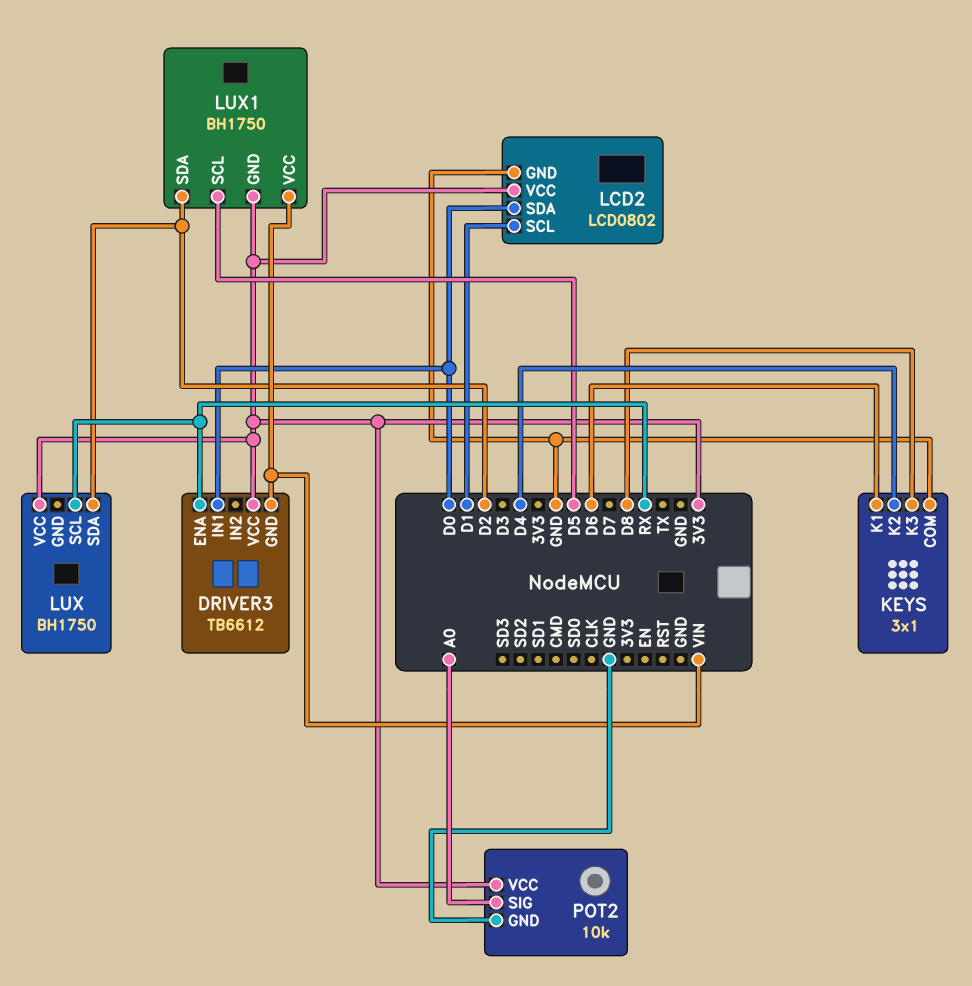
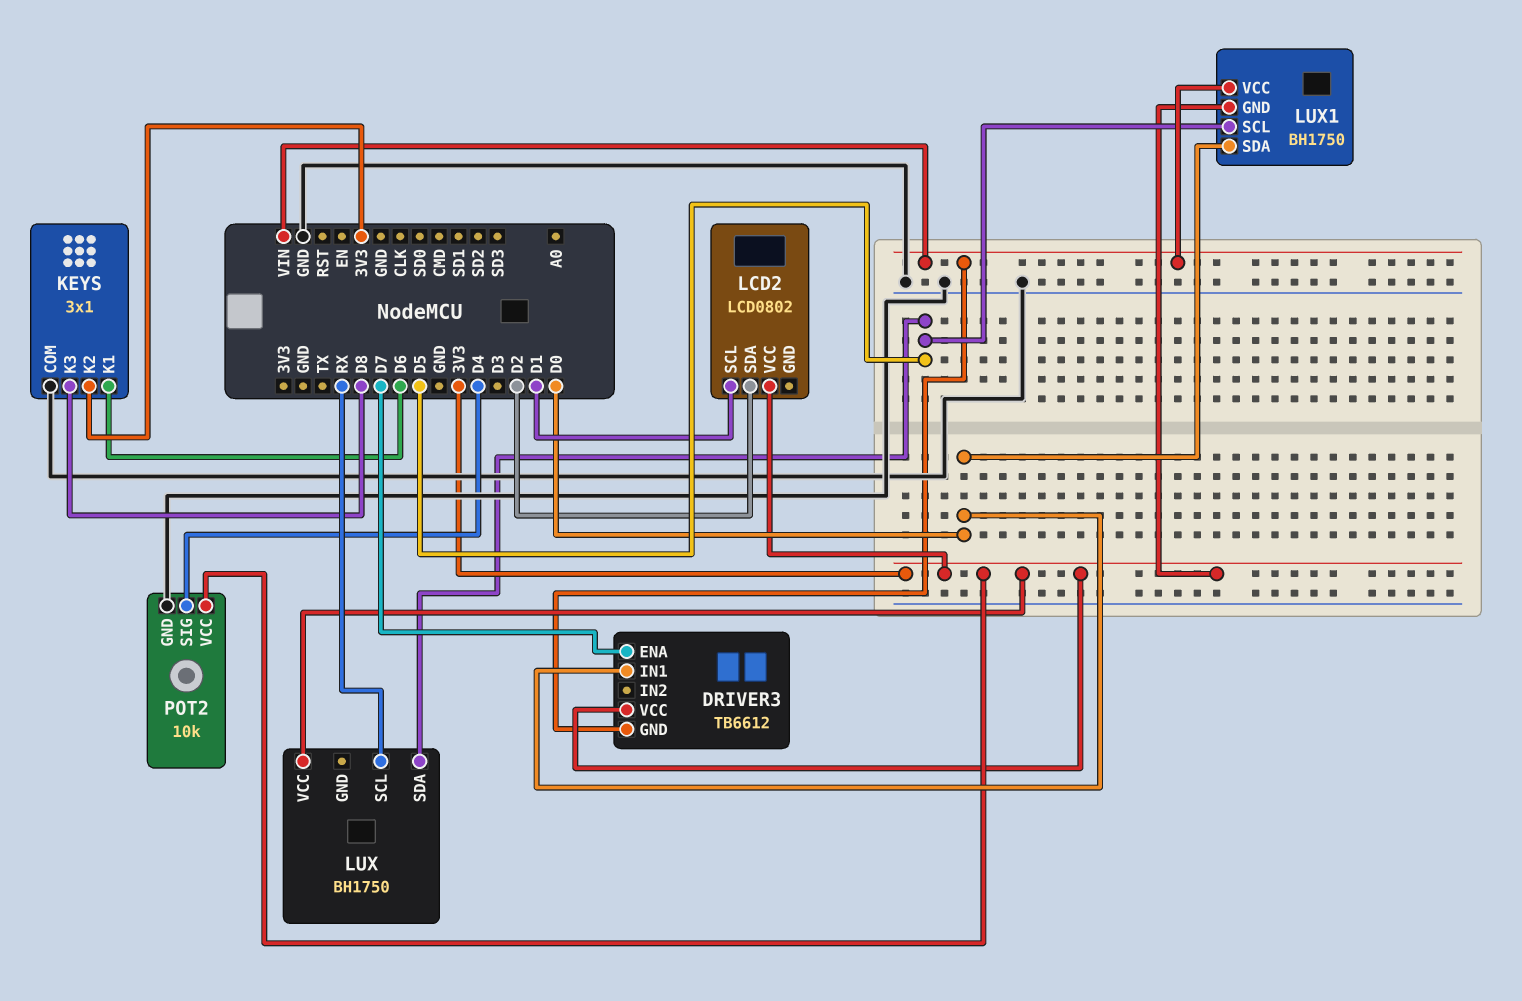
DRIVER3 pin ENA: RX -> D7
KEYS pin K2: D4 -> 3V3
LCD2 pin GND: GND -> none
LCD2 pin SDA: D0 -> D2
LUX pin SDA: D2 -> D5
LUX1 pin SDA: D2 -> D0
POT2 pin SIG: A0 -> D4

